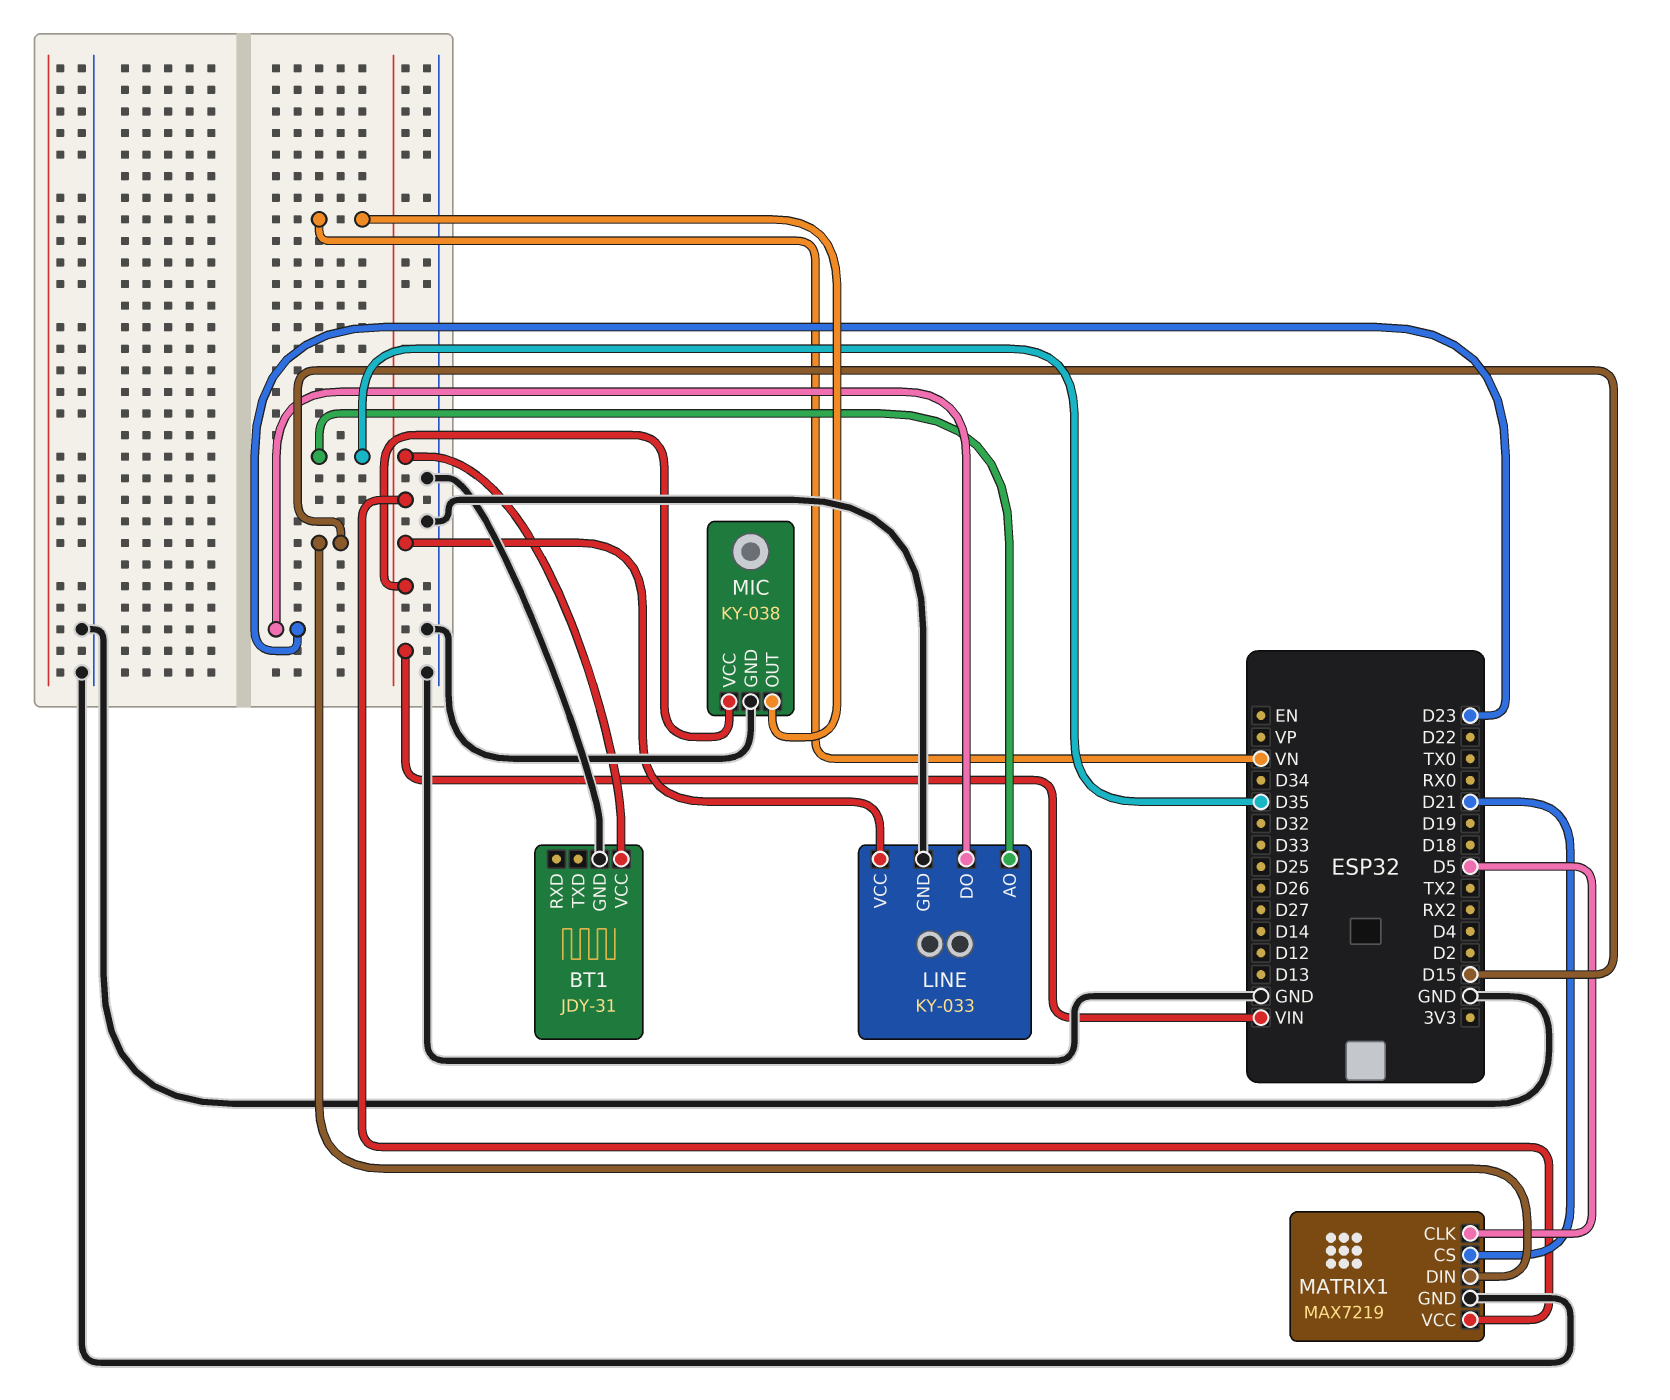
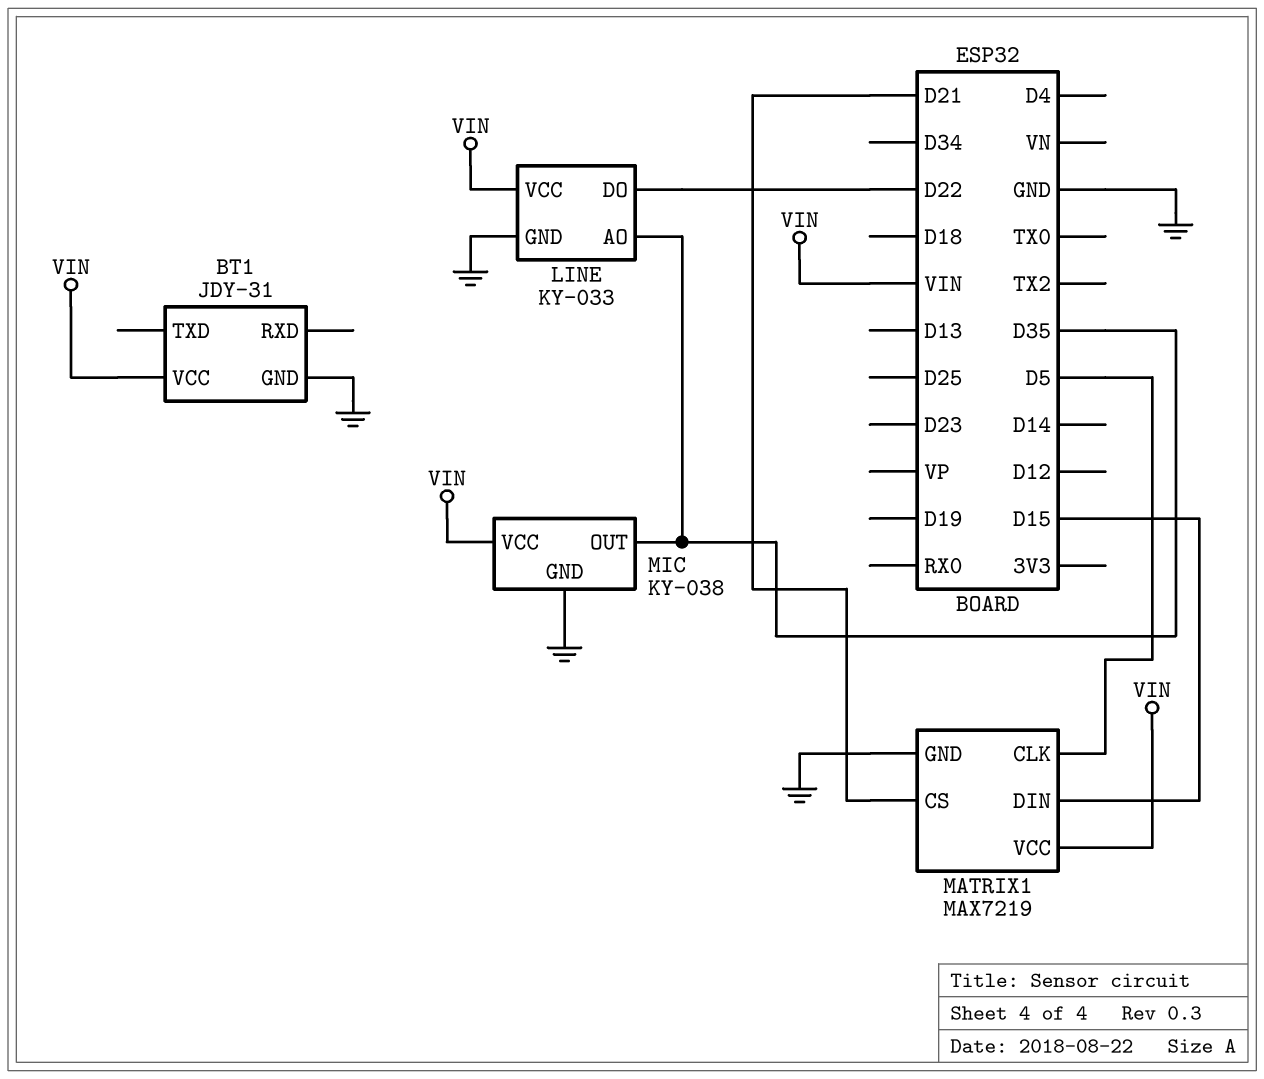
LINE pin DO: D23 -> D22
MIC pin OUT: VN -> D35

